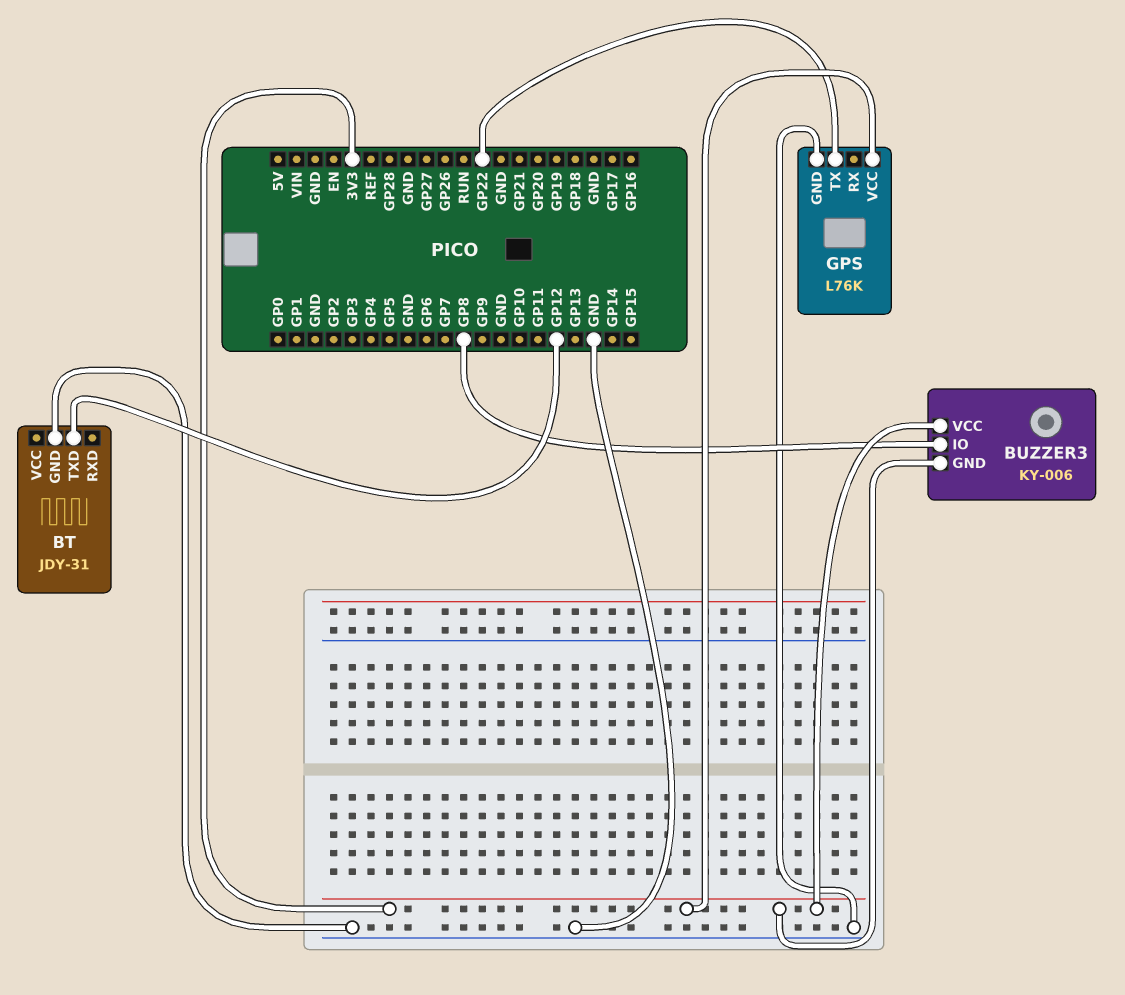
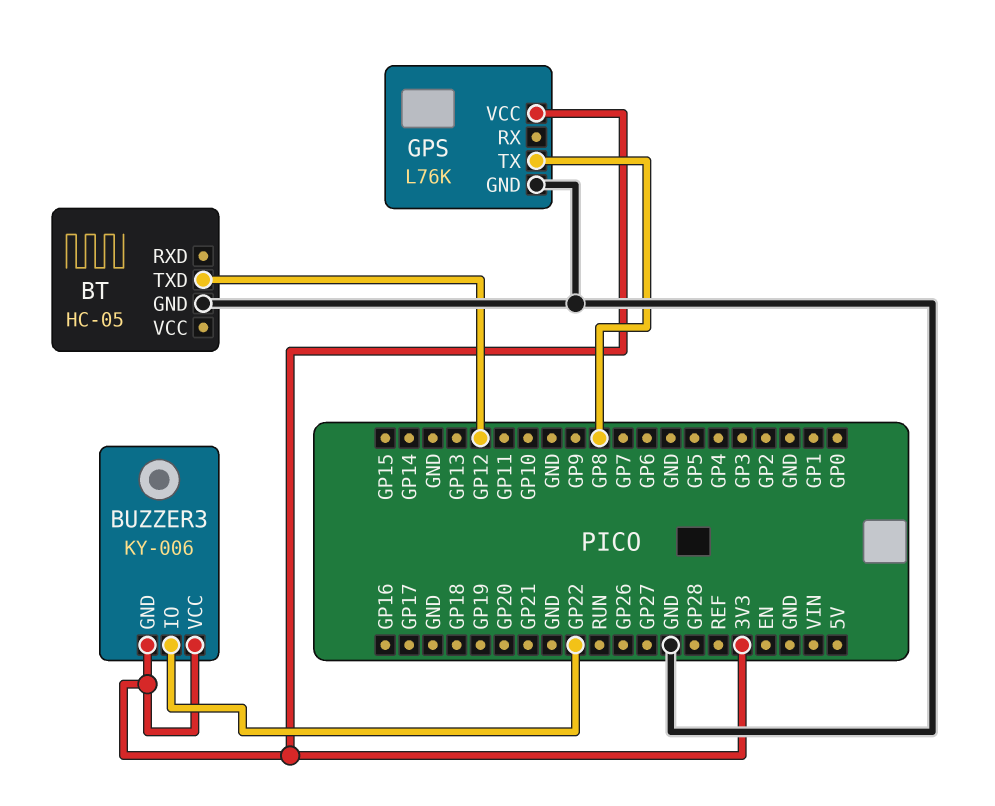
BT: JDY-31 -> HC-05
BUZZER3 pin IO: GP8 -> GP22
GPS pin TX: GP22 -> GP8

